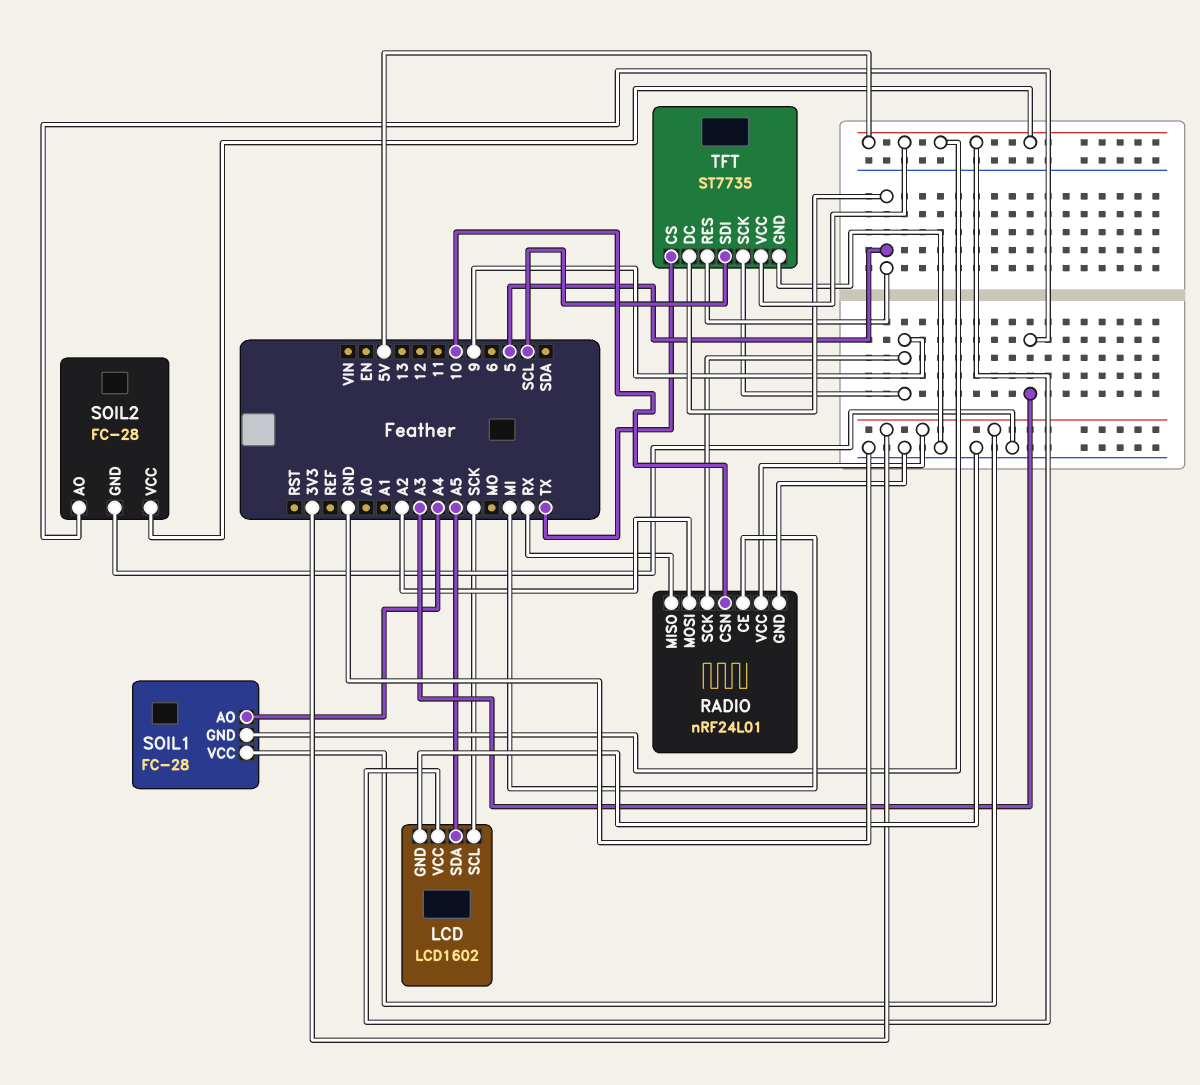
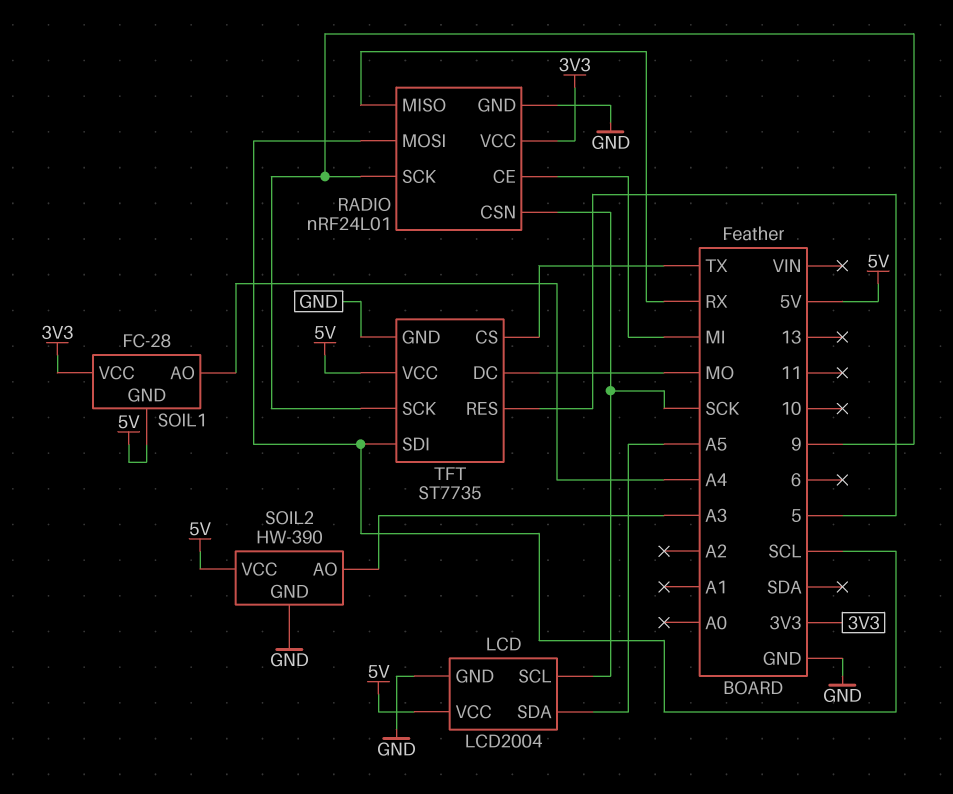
LCD: LCD1602 -> LCD2004
RADIO pin CSN: 10 -> SCK
RADIO pin MOSI: A2 -> SCL
SOIL2: FC-28 -> HW-390
TFT pin DC: 5 -> MO

